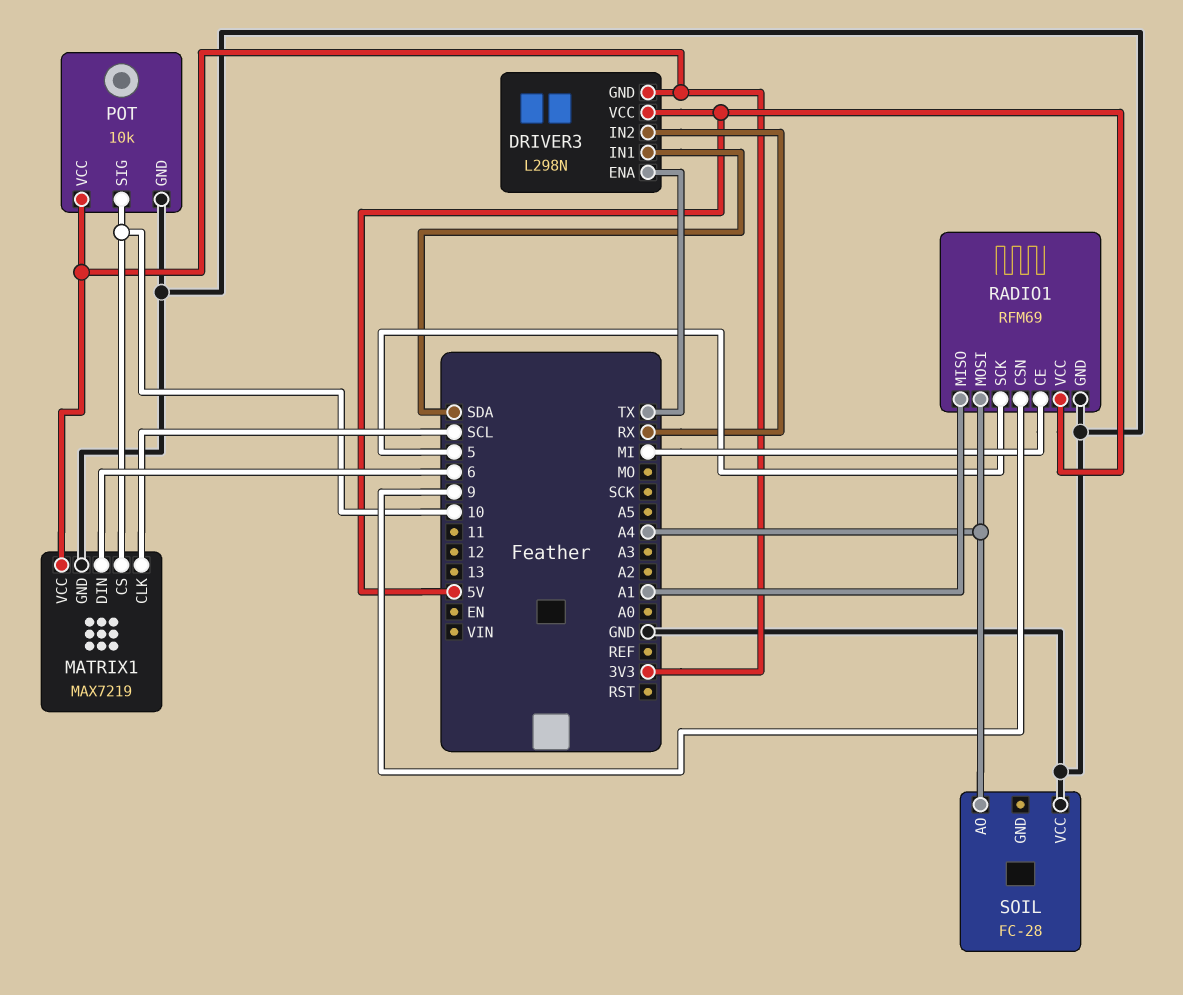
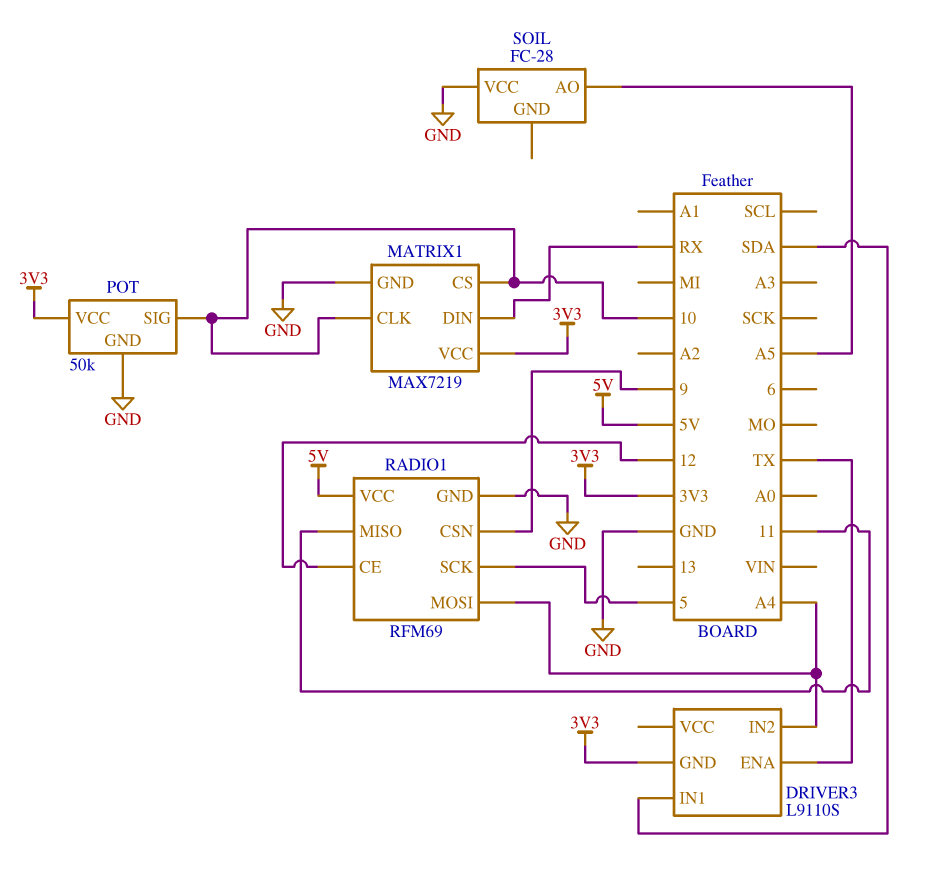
DRIVER3: L298N -> L9110S
DRIVER3 pin IN2: RX -> A4
DRIVER3 pin VCC: 5V -> none
MATRIX1 pin CLK: SCL -> 10
MATRIX1 pin DIN: 6 -> RX
POT: 10k -> 50k
RADIO1 pin CE: MI -> 12
RADIO1 pin MISO: A1 -> 11
SOIL pin AO: A4 -> A5

